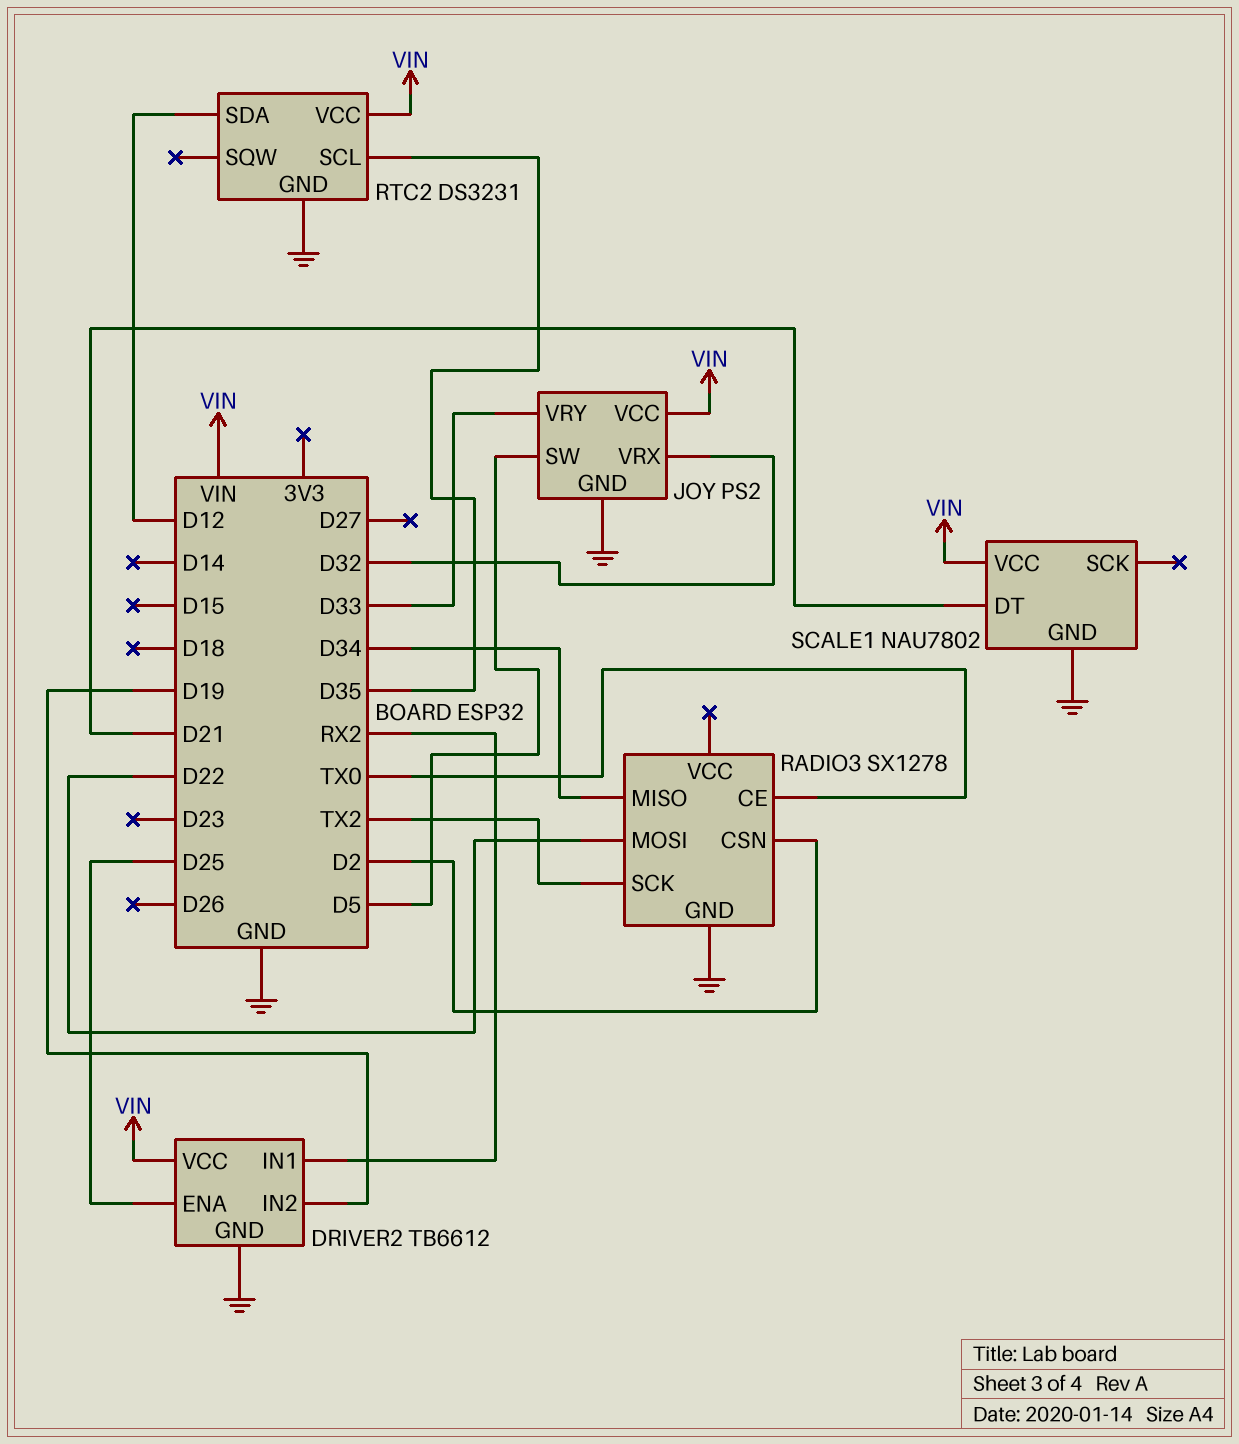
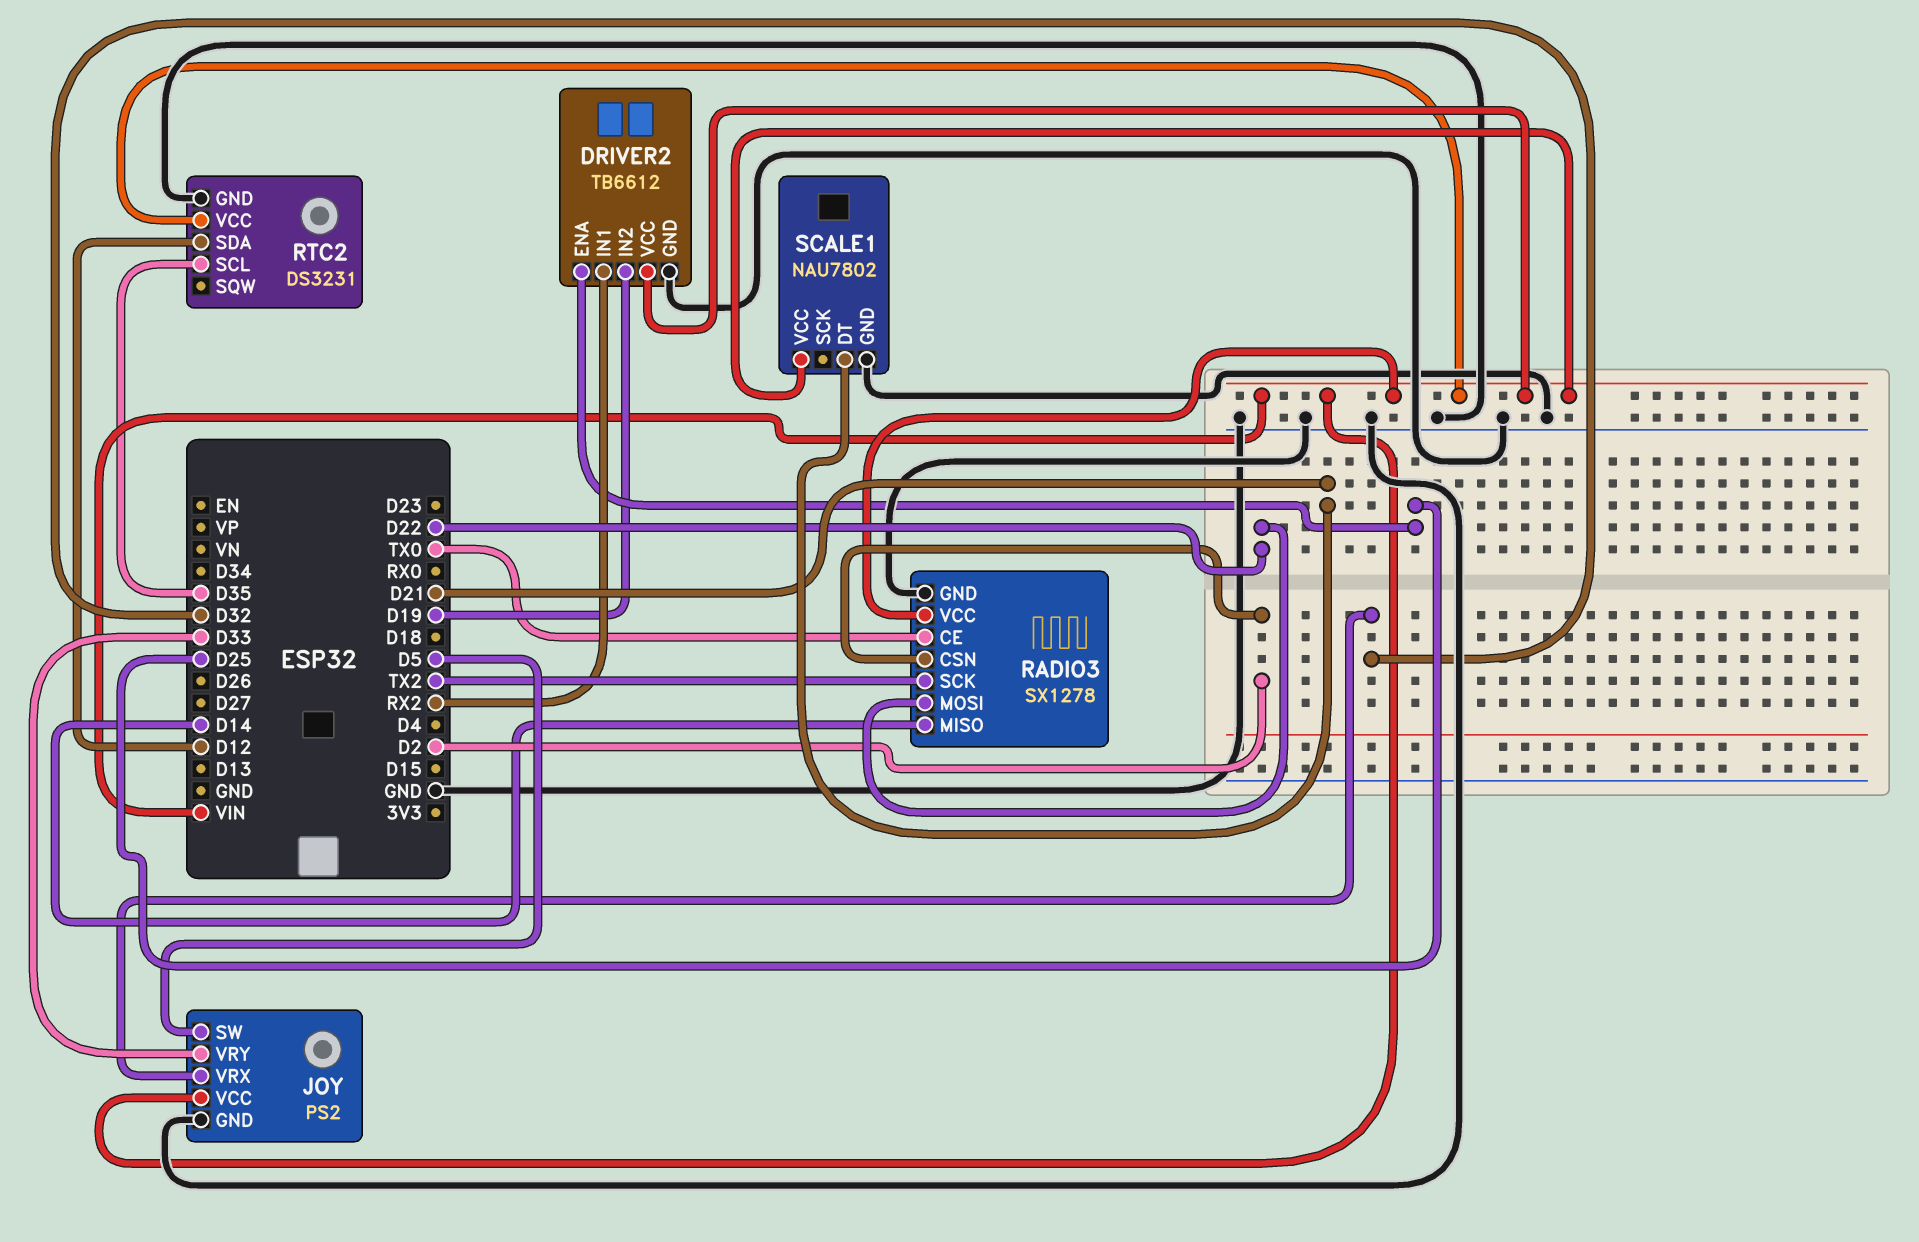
RADIO3 pin MISO: D34 -> D14
RADIO3 pin VCC: none -> VIN

